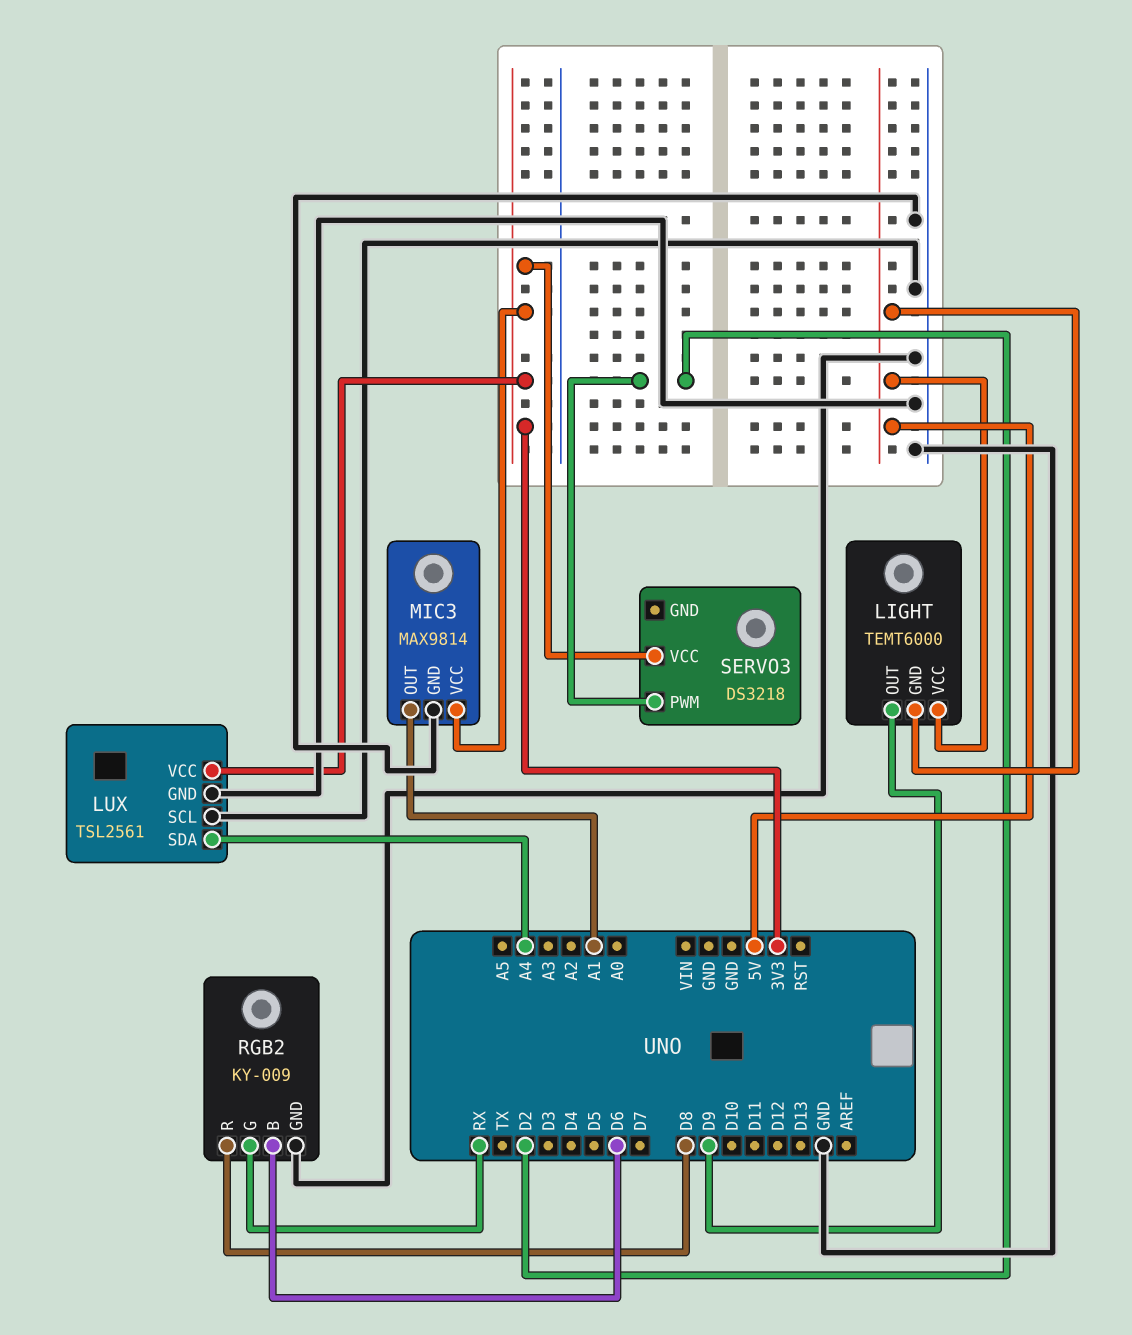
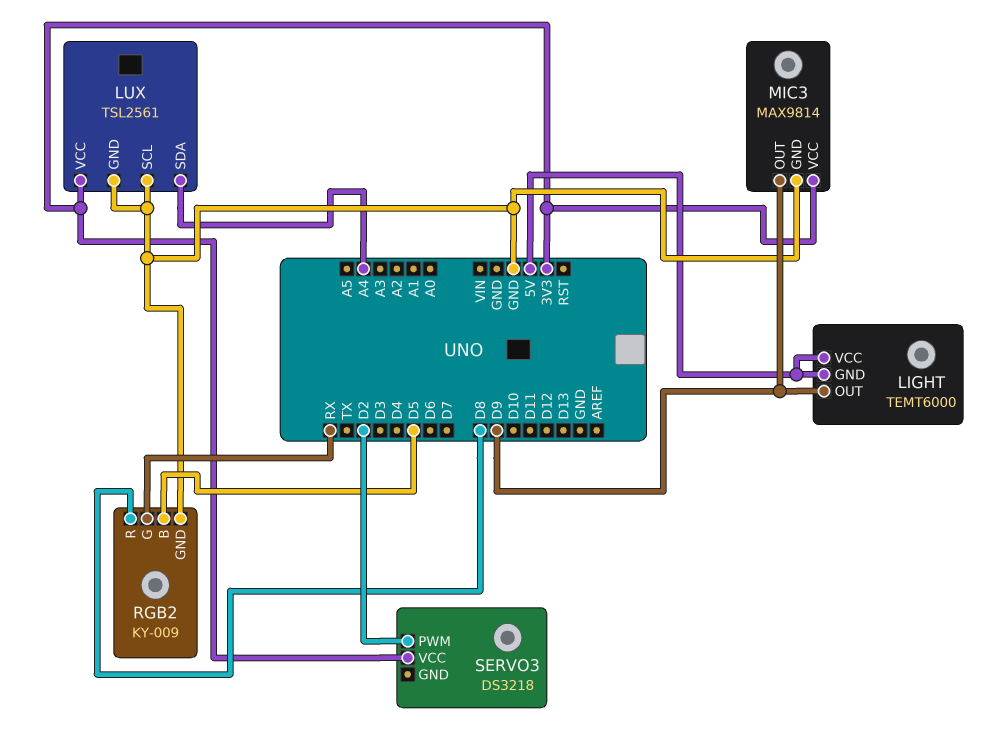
MIC3 pin OUT: A1 -> D9
RGB2 pin B: D6 -> D5

